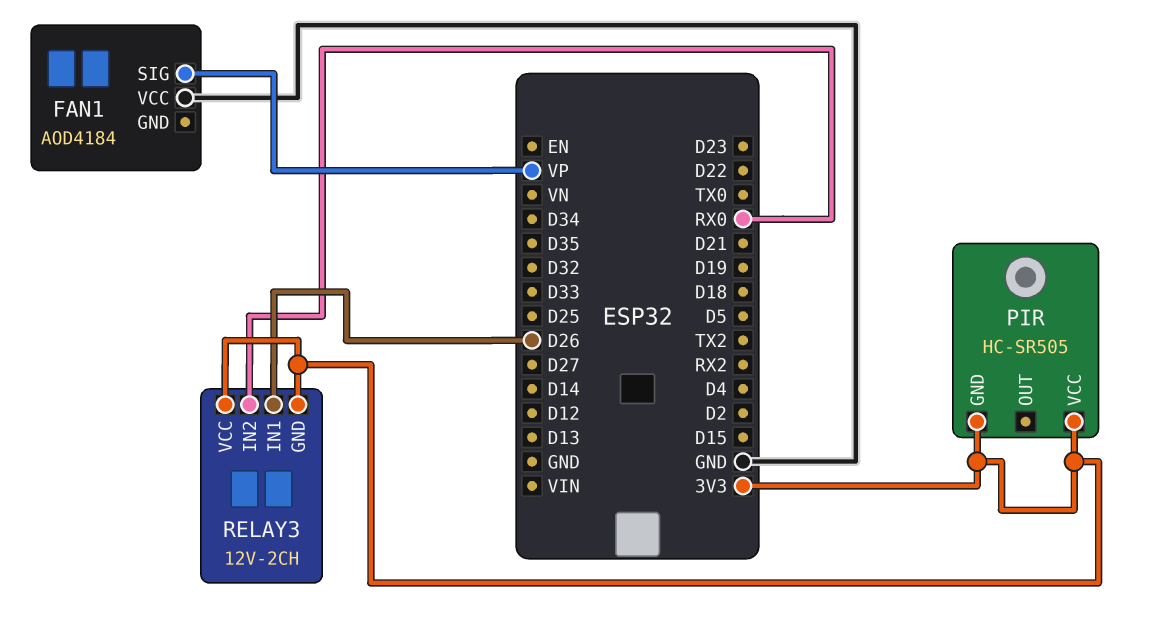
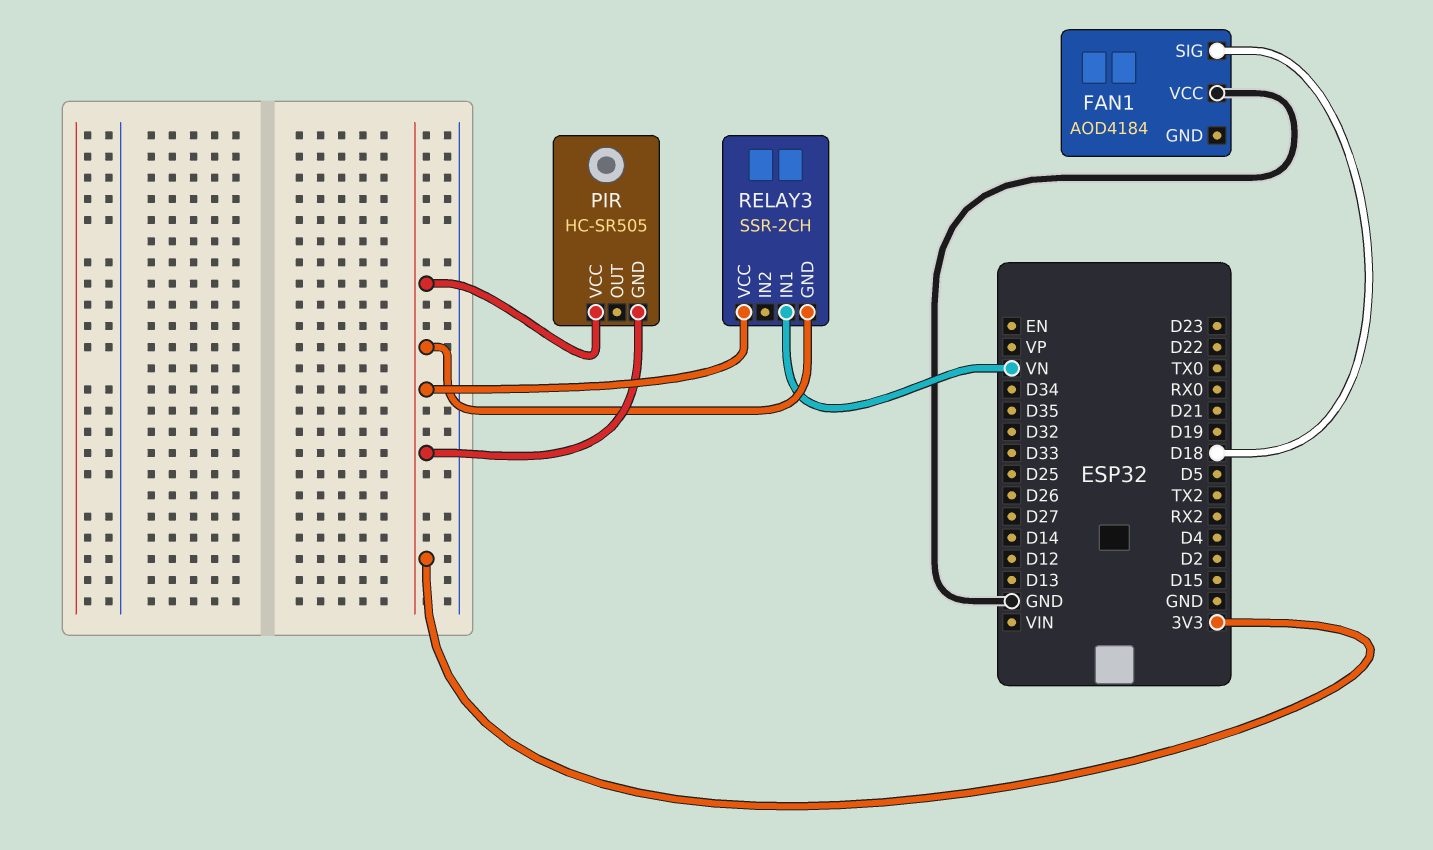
FAN1 pin SIG: VP -> D18
RELAY3: 12V-2CH -> SSR-2CH
RELAY3 pin IN1: D26 -> VN
RELAY3 pin IN2: RX0 -> none

